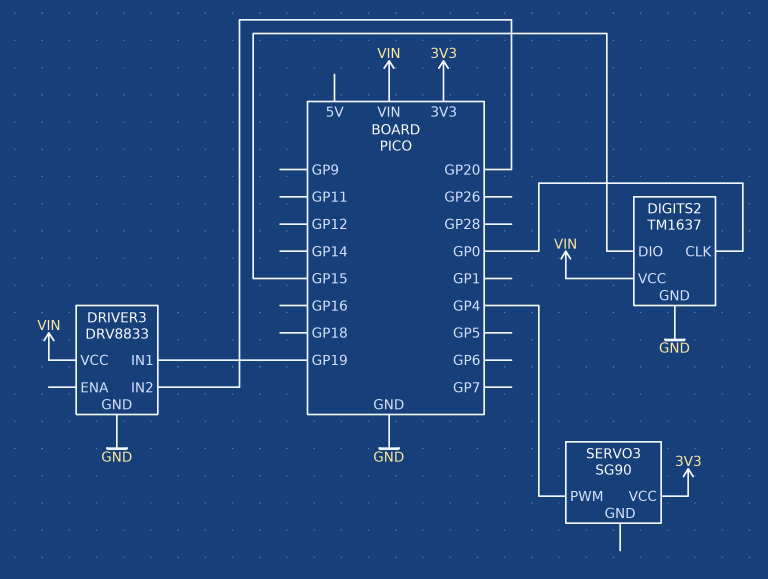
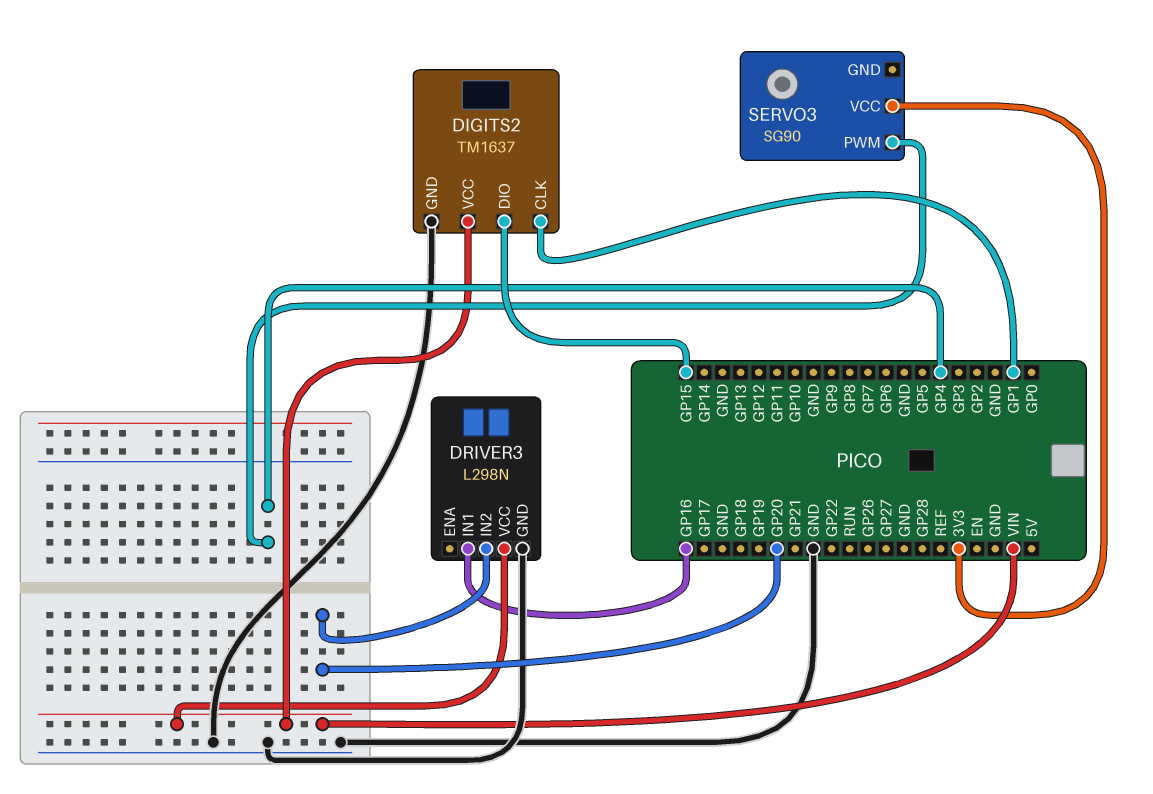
DIGITS2 pin CLK: GP0 -> GP1
DRIVER3: DRV8833 -> L298N
DRIVER3 pin IN1: GP19 -> GP16

